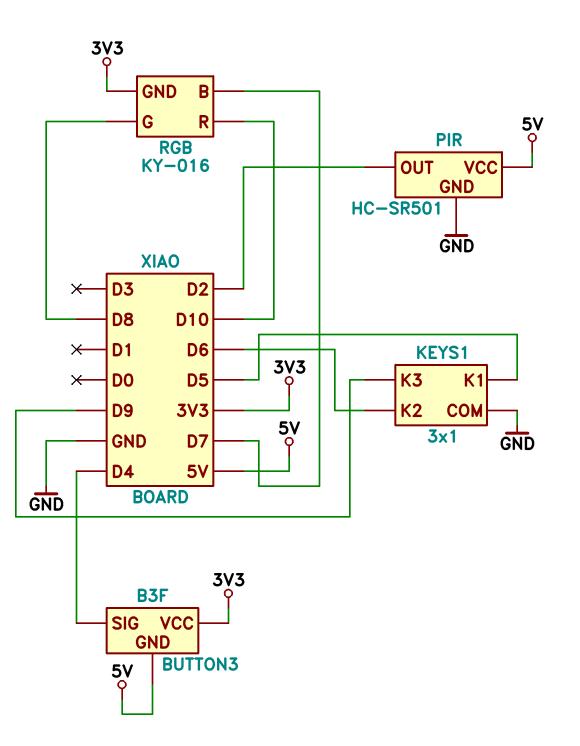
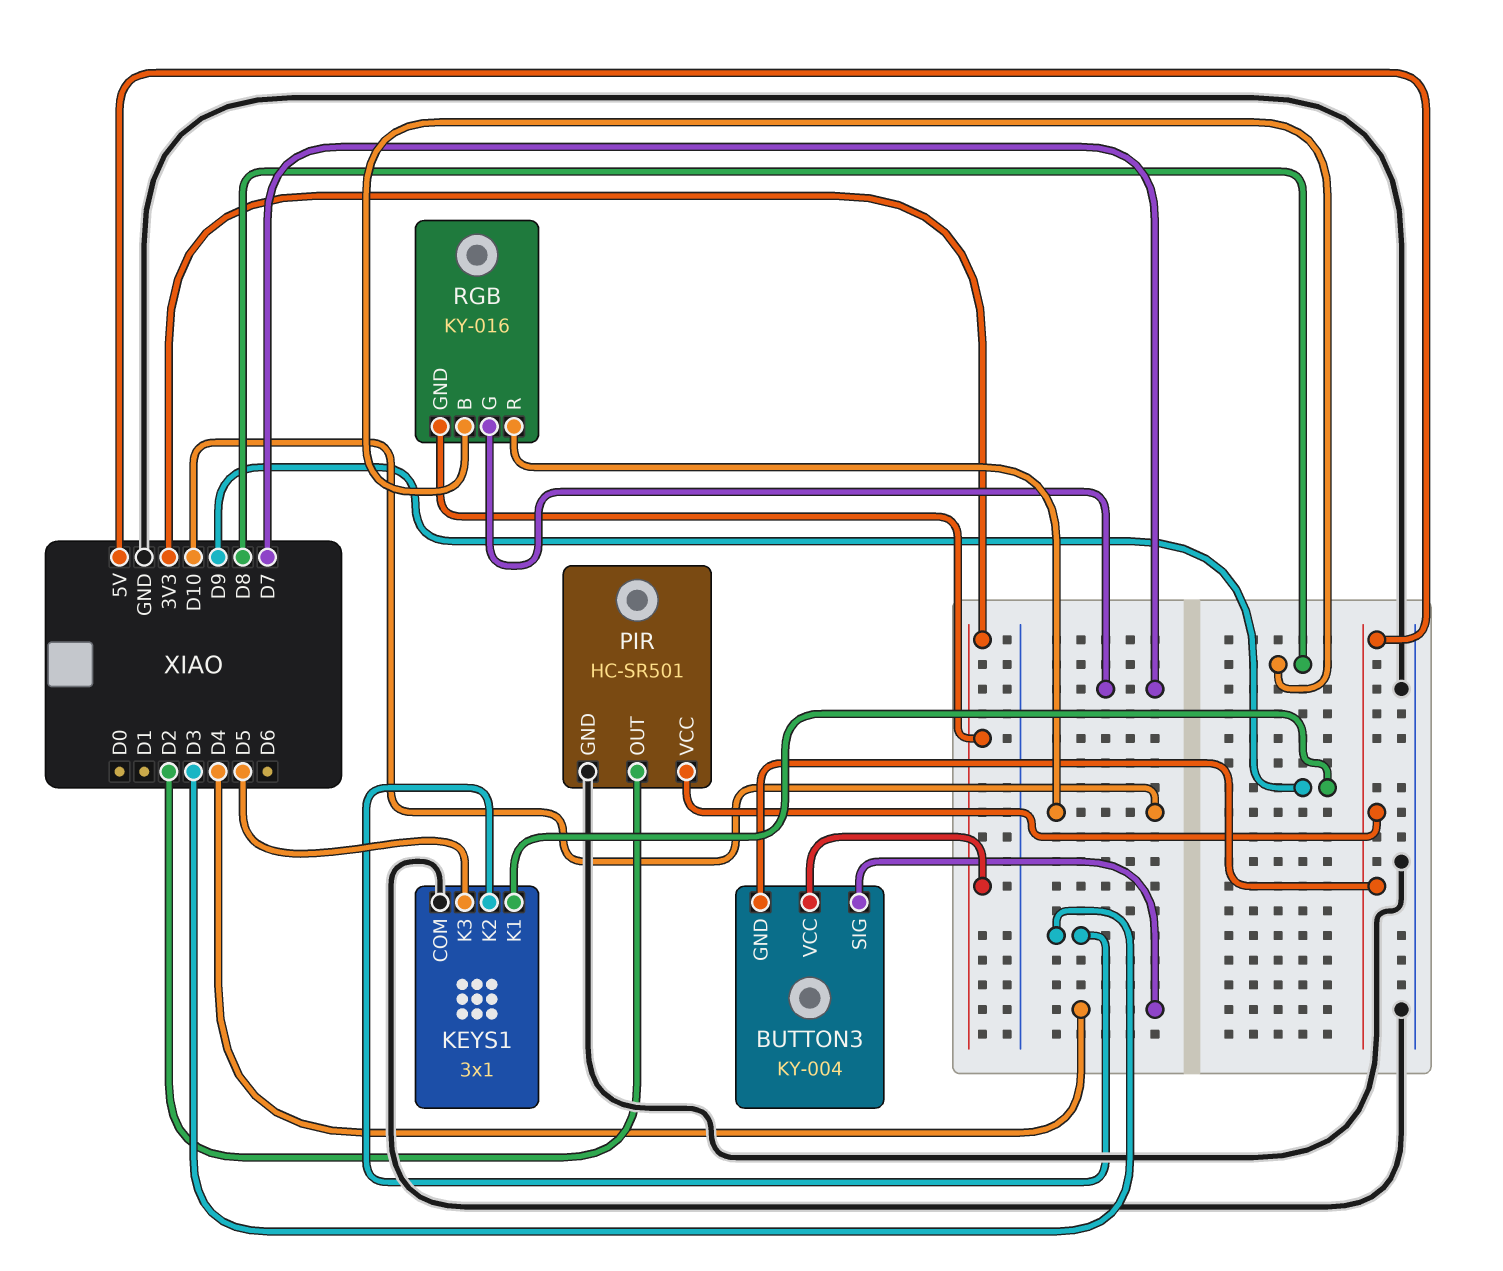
BUTTON3: B3F -> KY-004
KEYS1 pin K1: D5 -> D9
KEYS1 pin K2: D6 -> D3
KEYS1 pin K3: D9 -> D5
RGB pin B: D7 -> D8
RGB pin G: D8 -> D7

